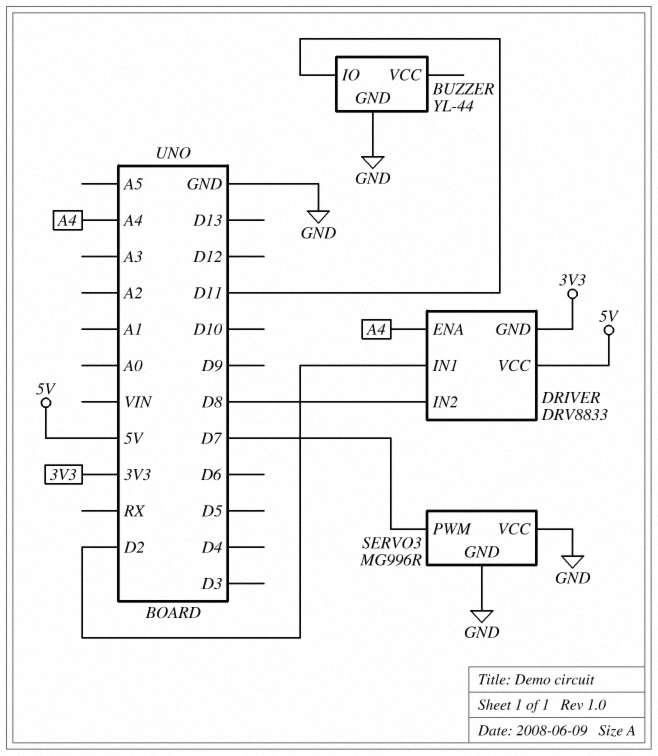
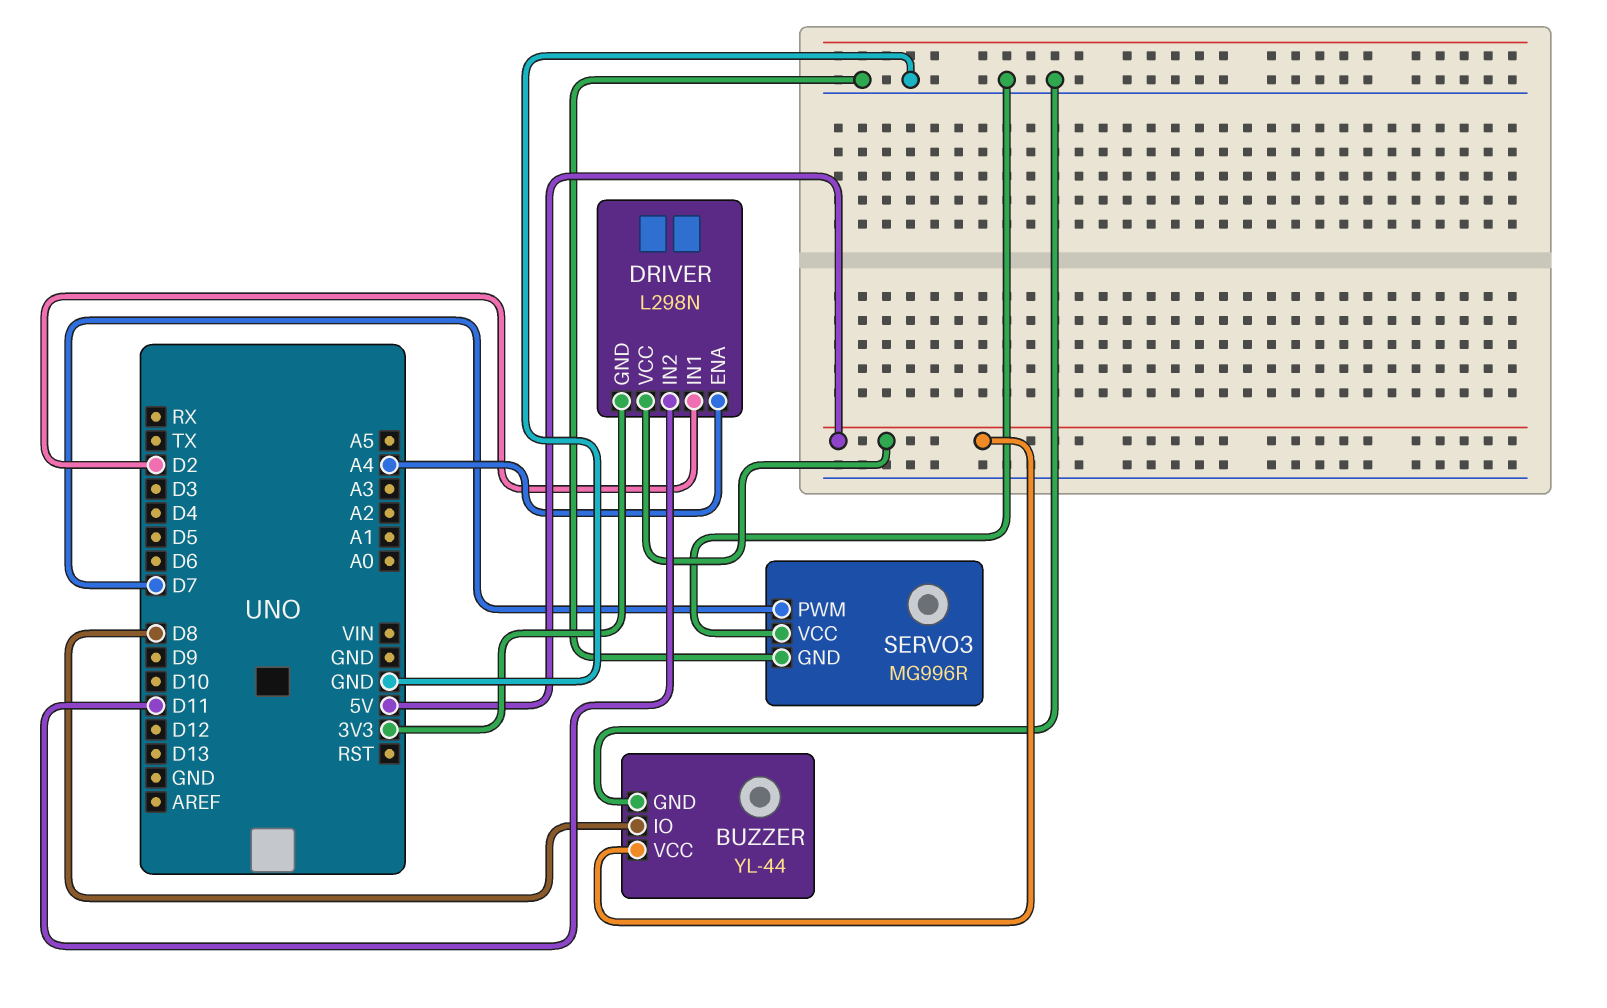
BUZZER pin IO: D11 -> D8
BUZZER pin VCC: none -> 5V
DRIVER: DRV8833 -> L298N
DRIVER pin IN2: D8 -> D11

